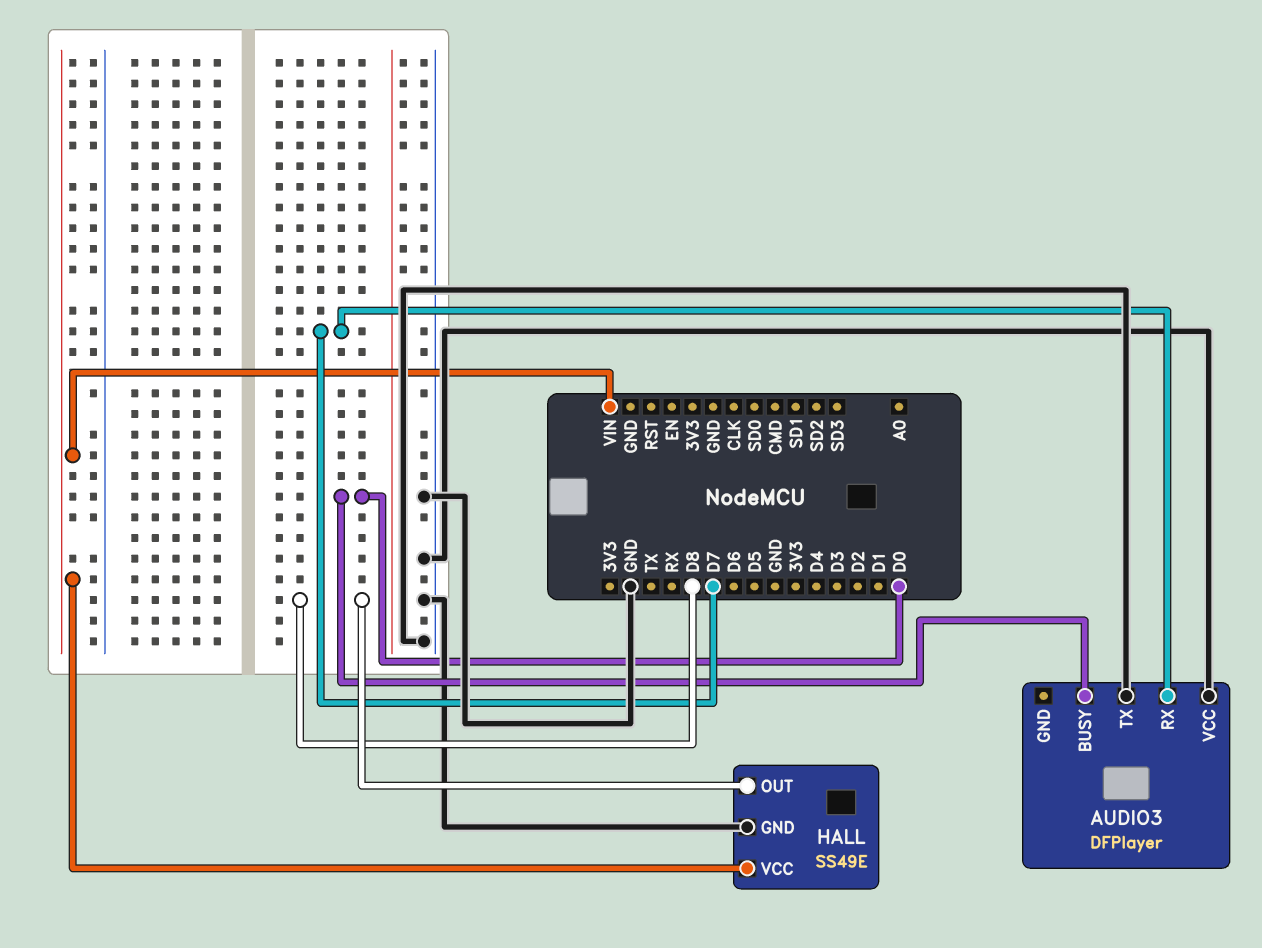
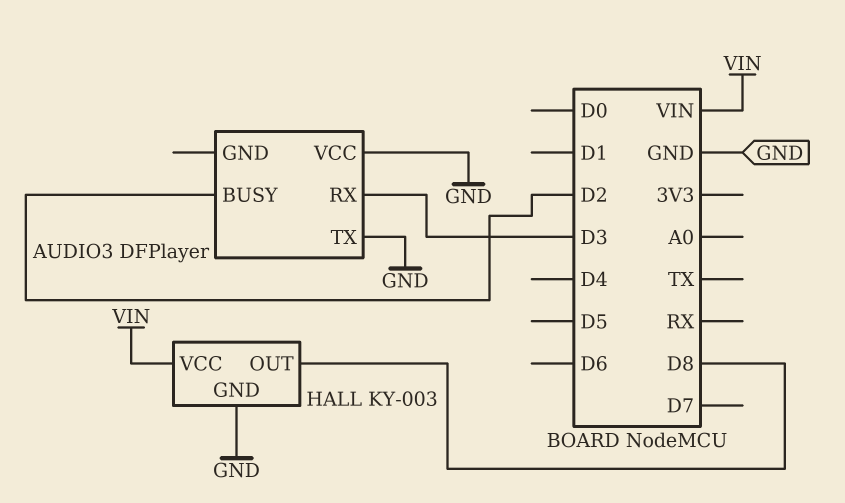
AUDIO3 pin BUSY: D0 -> D2
AUDIO3 pin RX: D7 -> D3
HALL: SS49E -> KY-003

